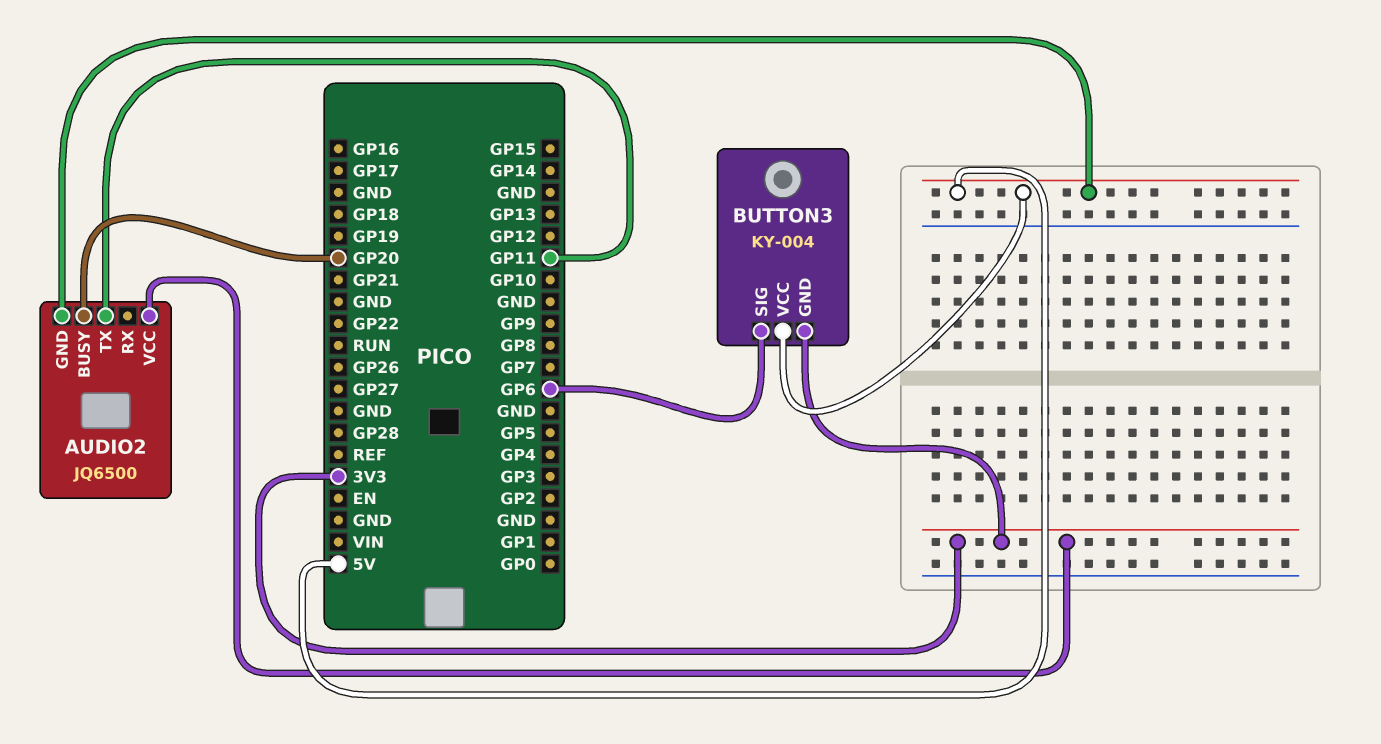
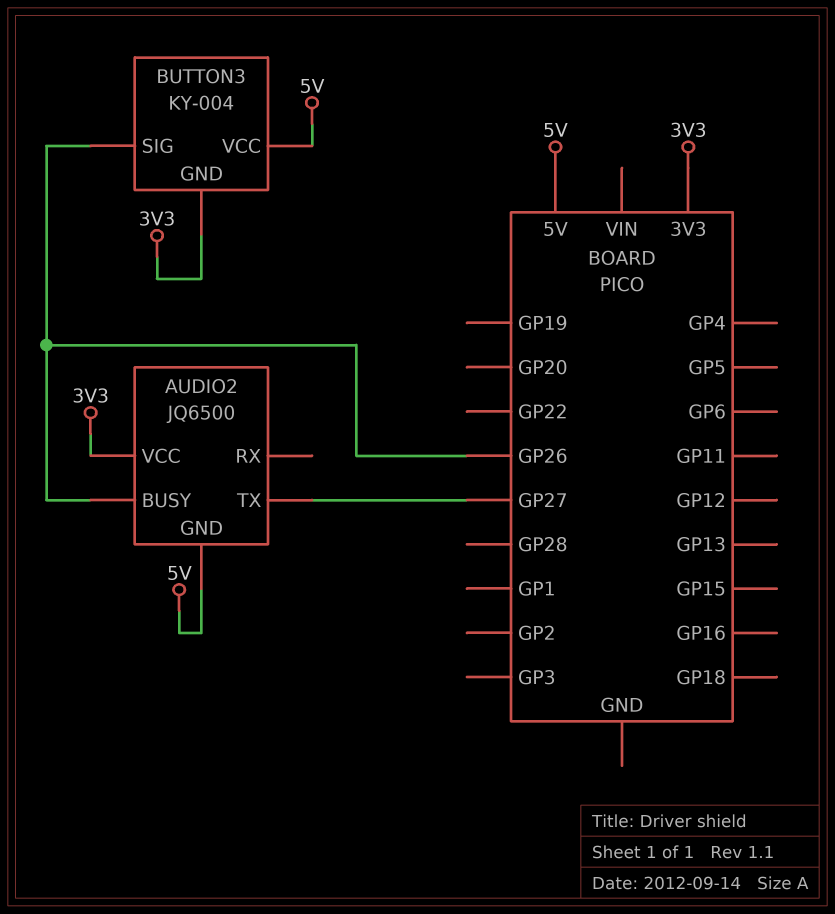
AUDIO2 pin BUSY: GP20 -> GP26
AUDIO2 pin TX: GP11 -> GP27
BUTTON3 pin SIG: GP6 -> GP26

